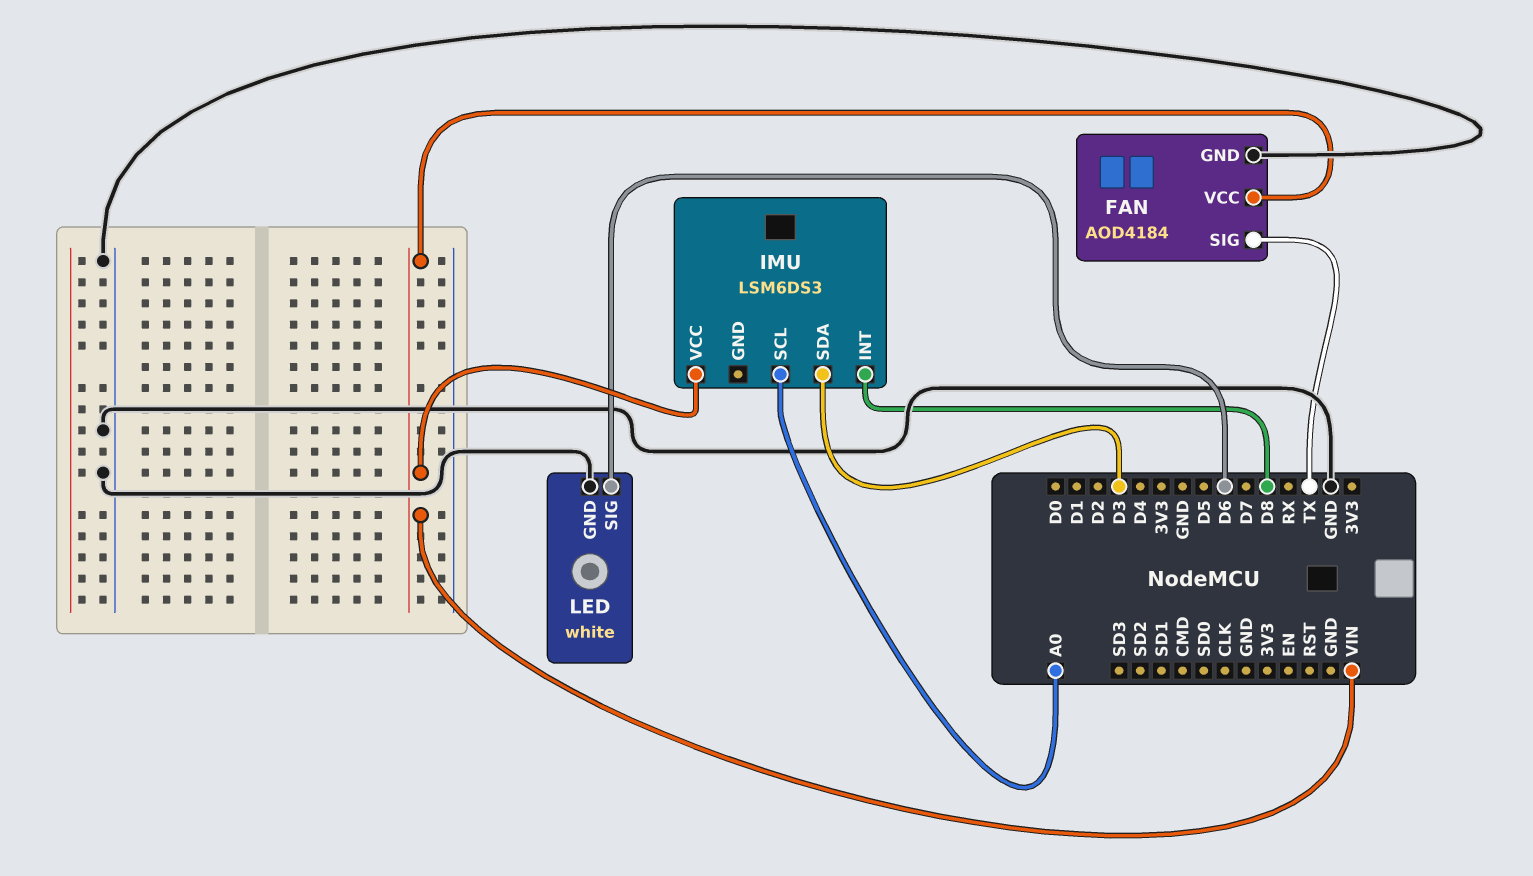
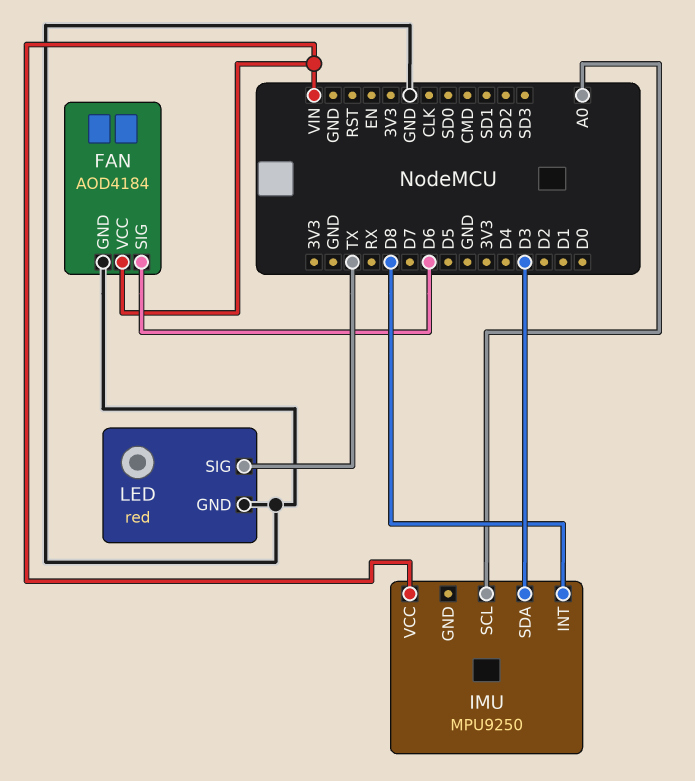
FAN pin SIG: TX -> D6
IMU: LSM6DS3 -> MPU9250
LED: white -> red
LED pin SIG: D6 -> TX

